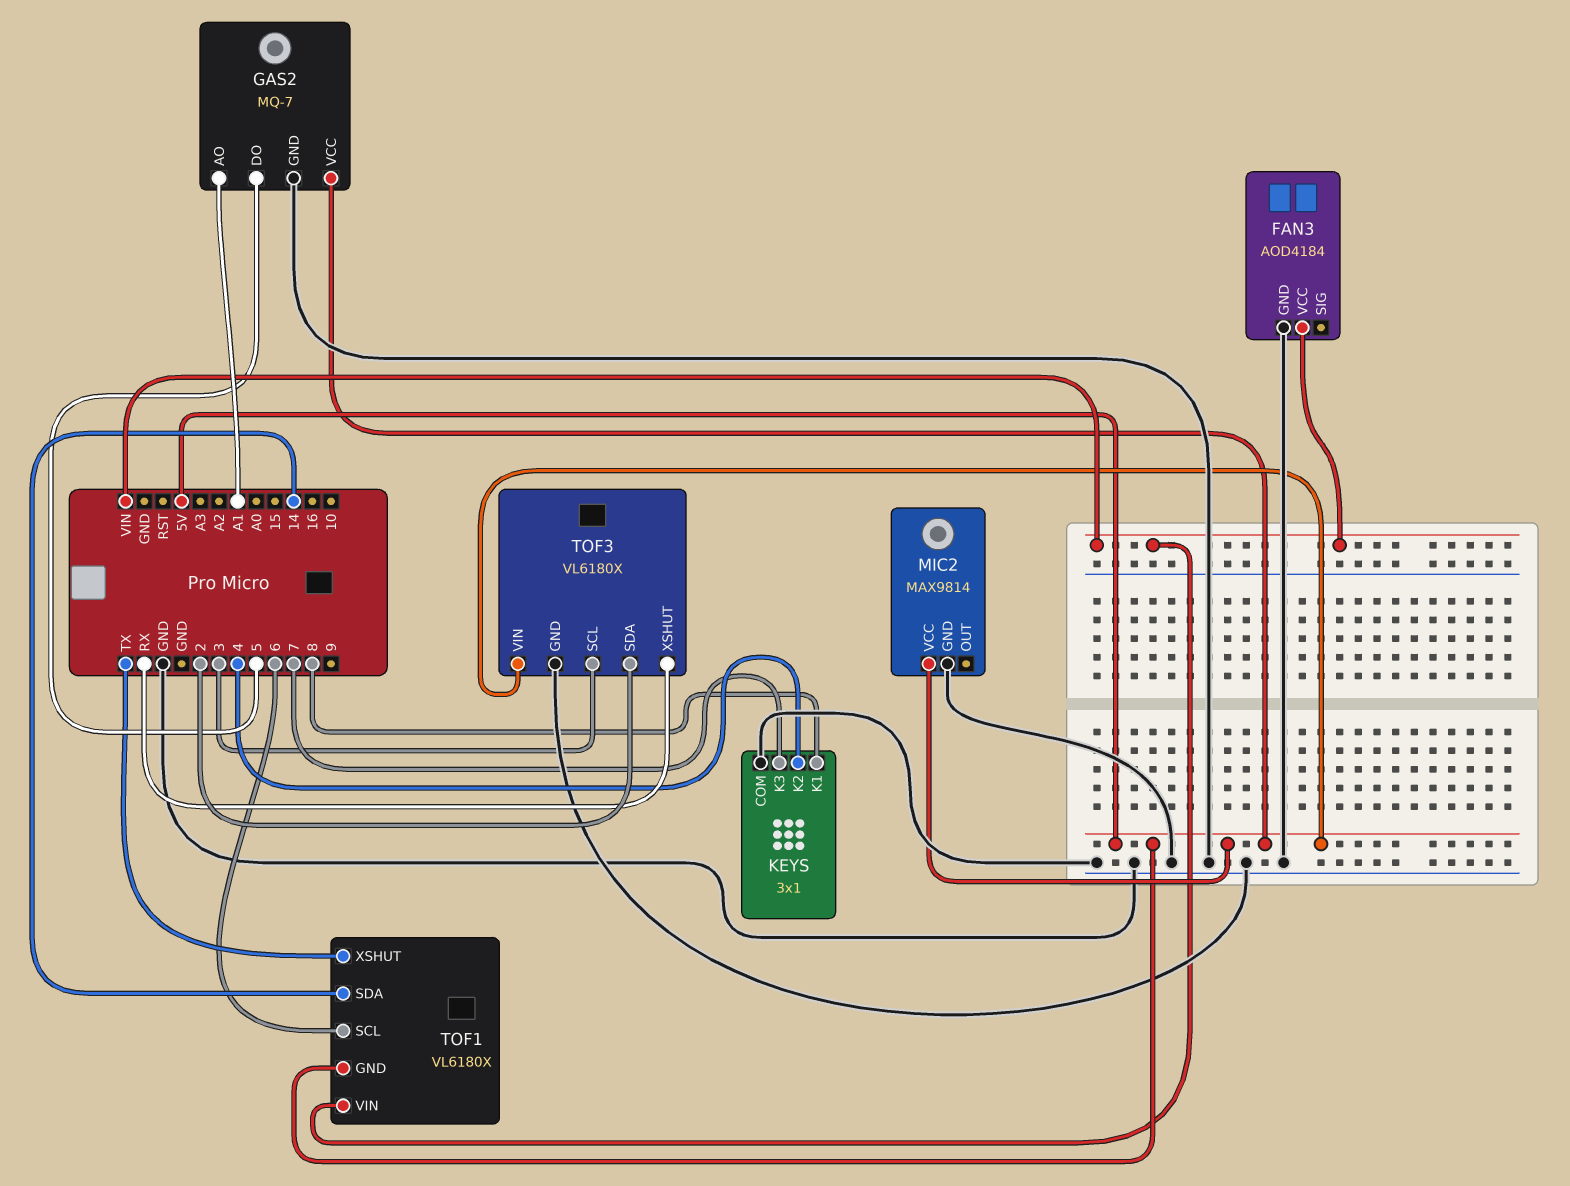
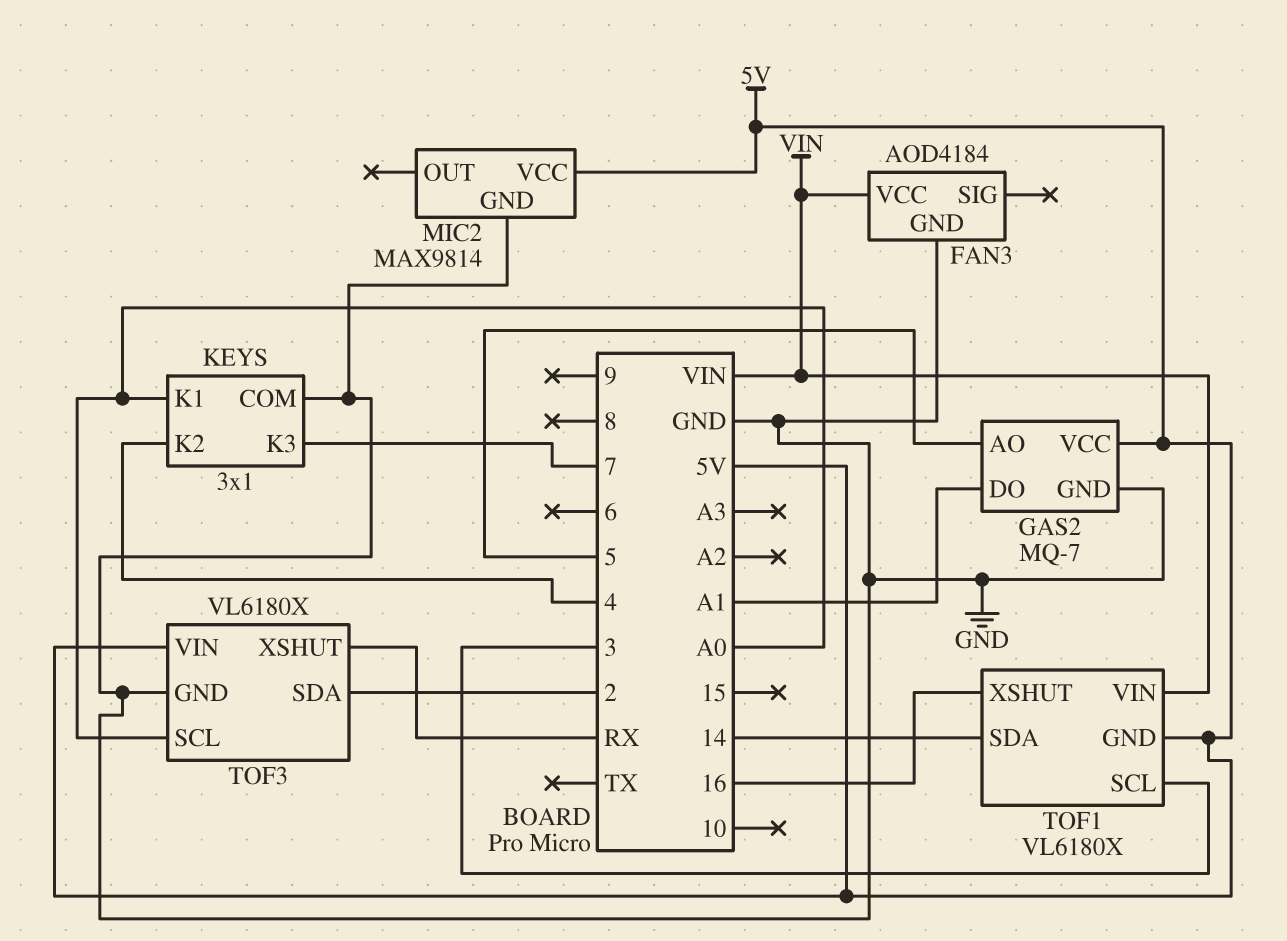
GAS2 pin AO: A1 -> 5
GAS2 pin DO: 5 -> A1
KEYS pin K1: 8 -> A0
TOF1 pin SCL: 6 -> 3
TOF1 pin XSHUT: TX -> 16
TOF3 pin SCL: 3 -> A0

